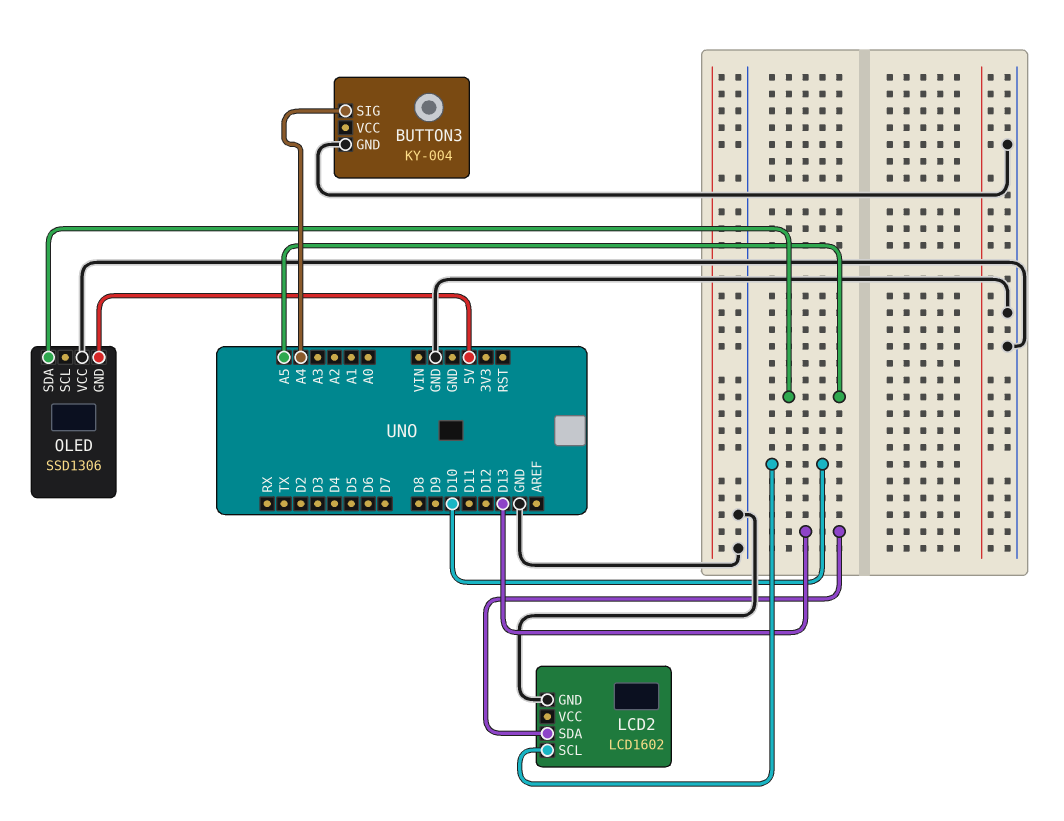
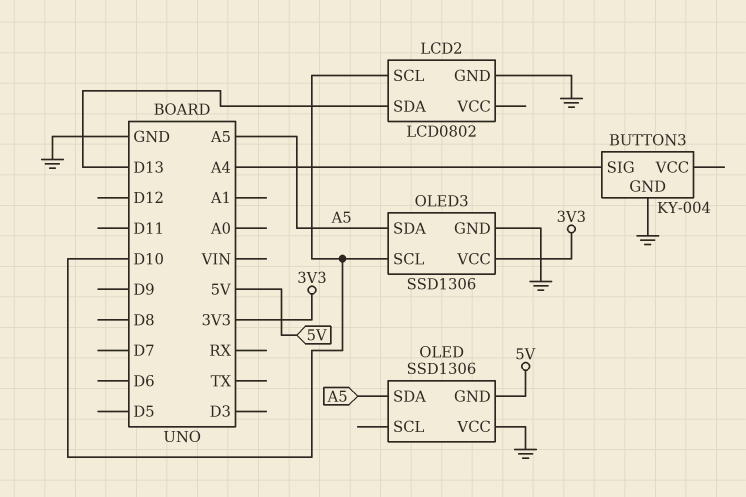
LCD2: LCD1602 -> LCD0802
OLED3: none -> SSD1306
OLED3 pin GND: none -> GND
OLED3 pin SCL: none -> D10
OLED3 pin SDA: none -> A5
OLED3 pin VCC: none -> 3V3

